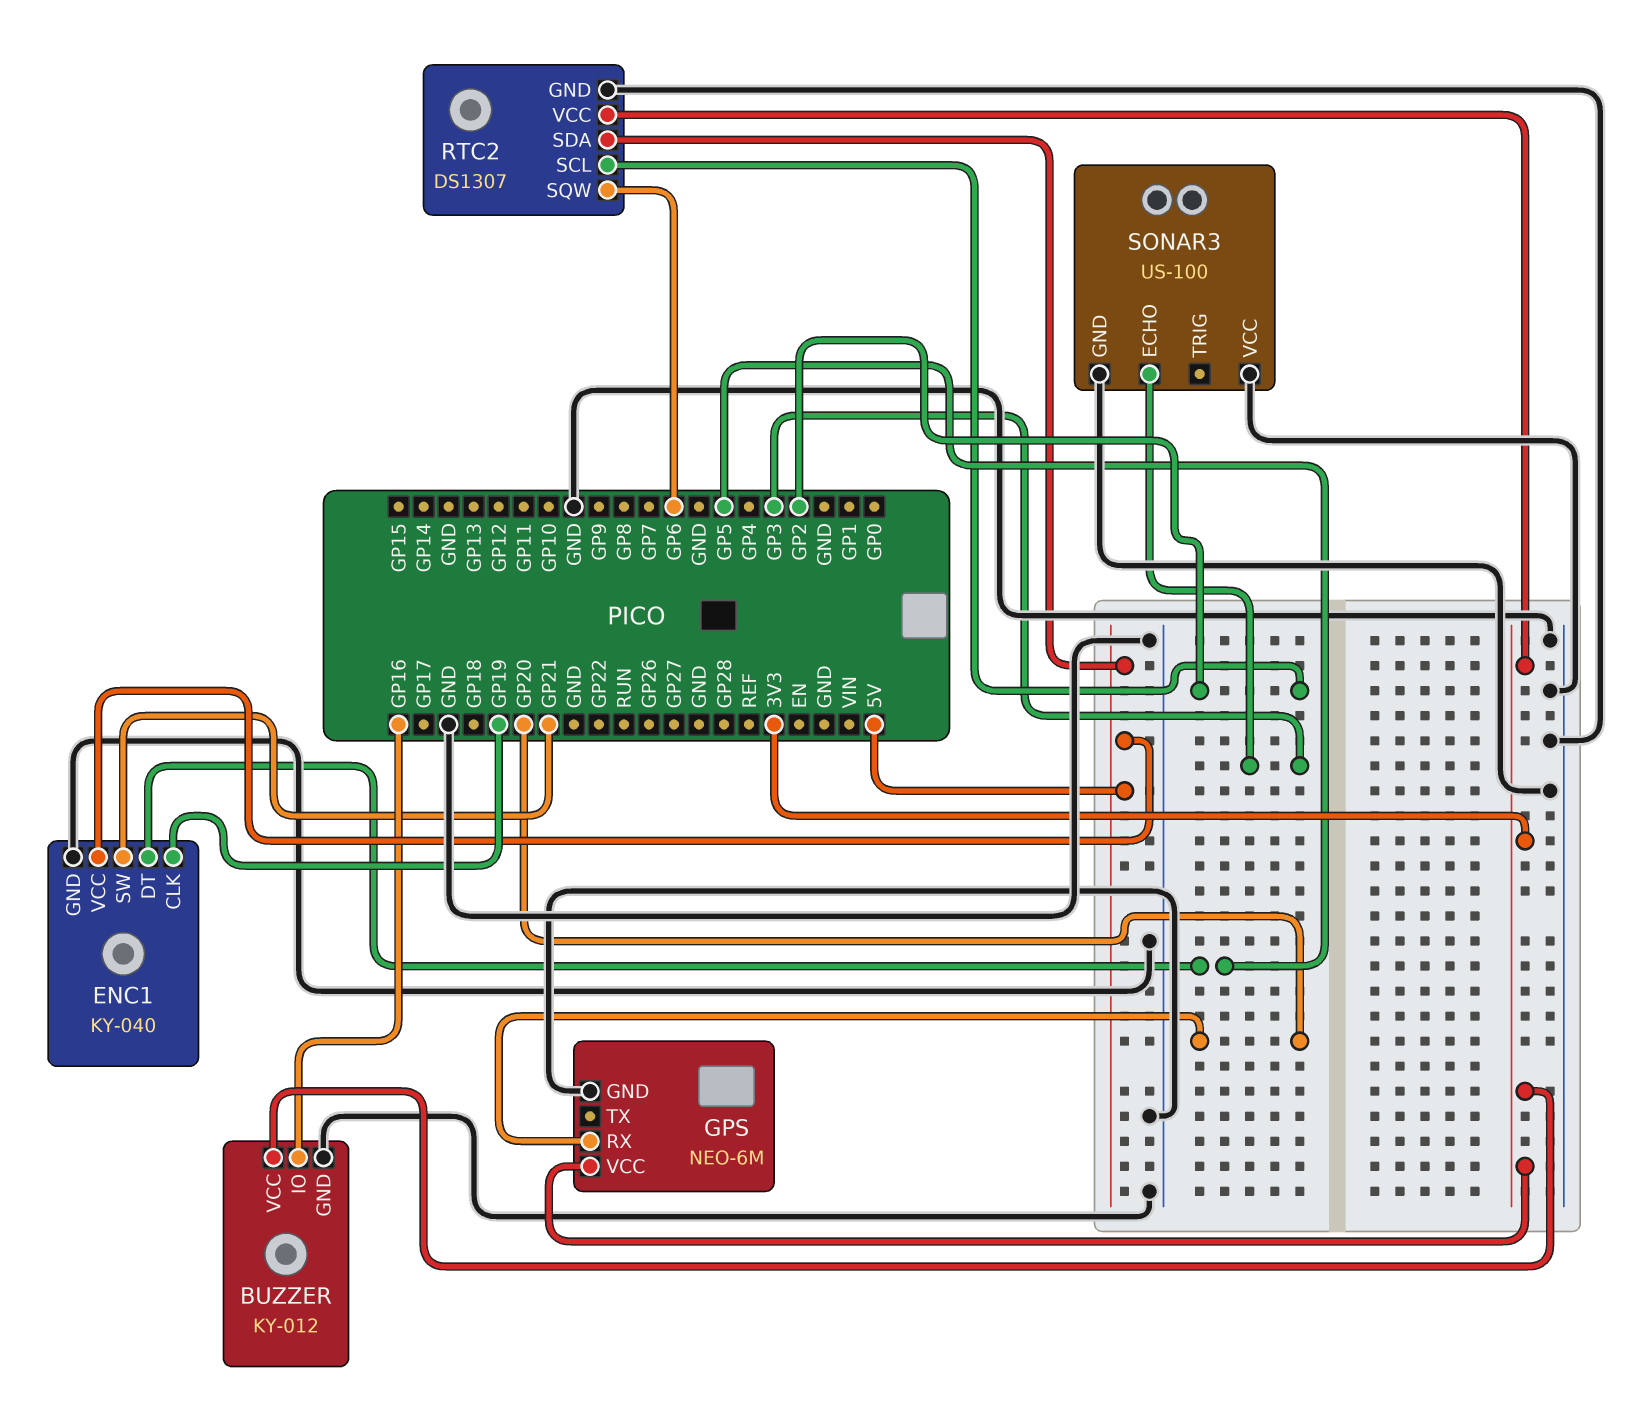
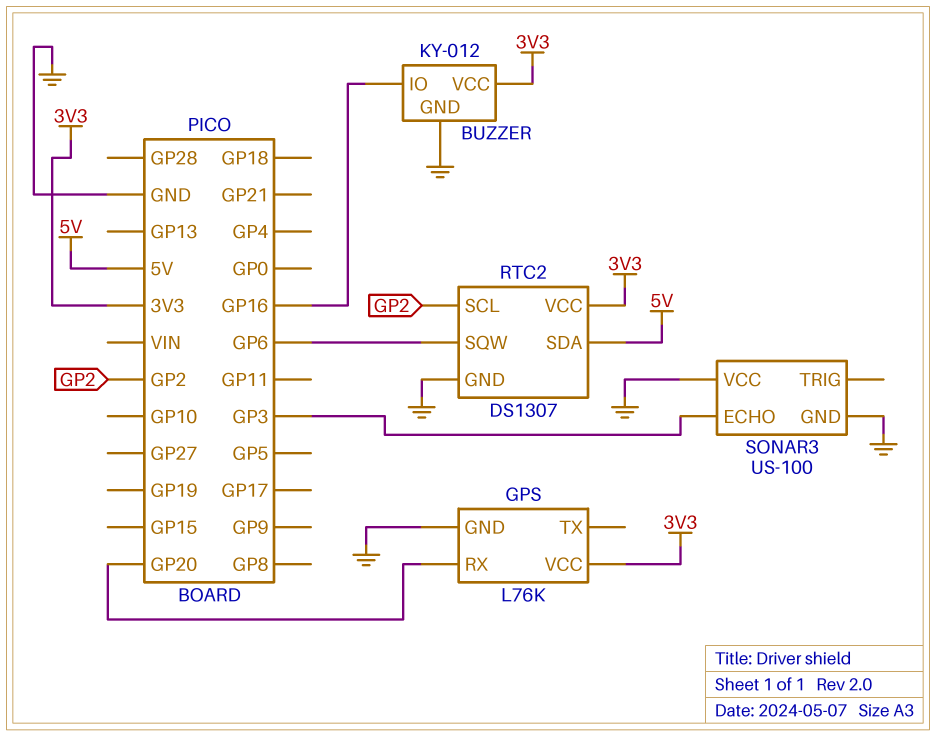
ENC1: KY-040 -> none
ENC1 pin CLK: GP19 -> none
ENC1 pin DT: GP5 -> none
ENC1 pin GND: GND -> none
ENC1 pin SW: GP21 -> none
ENC1 pin VCC: 5V -> none
GPS: NEO-6M -> L76K

